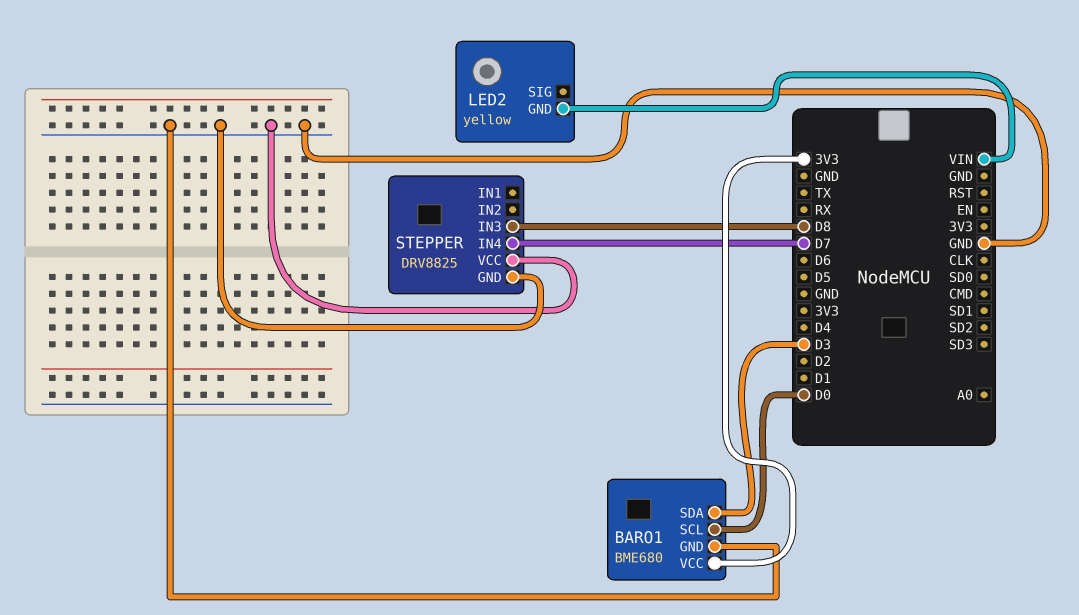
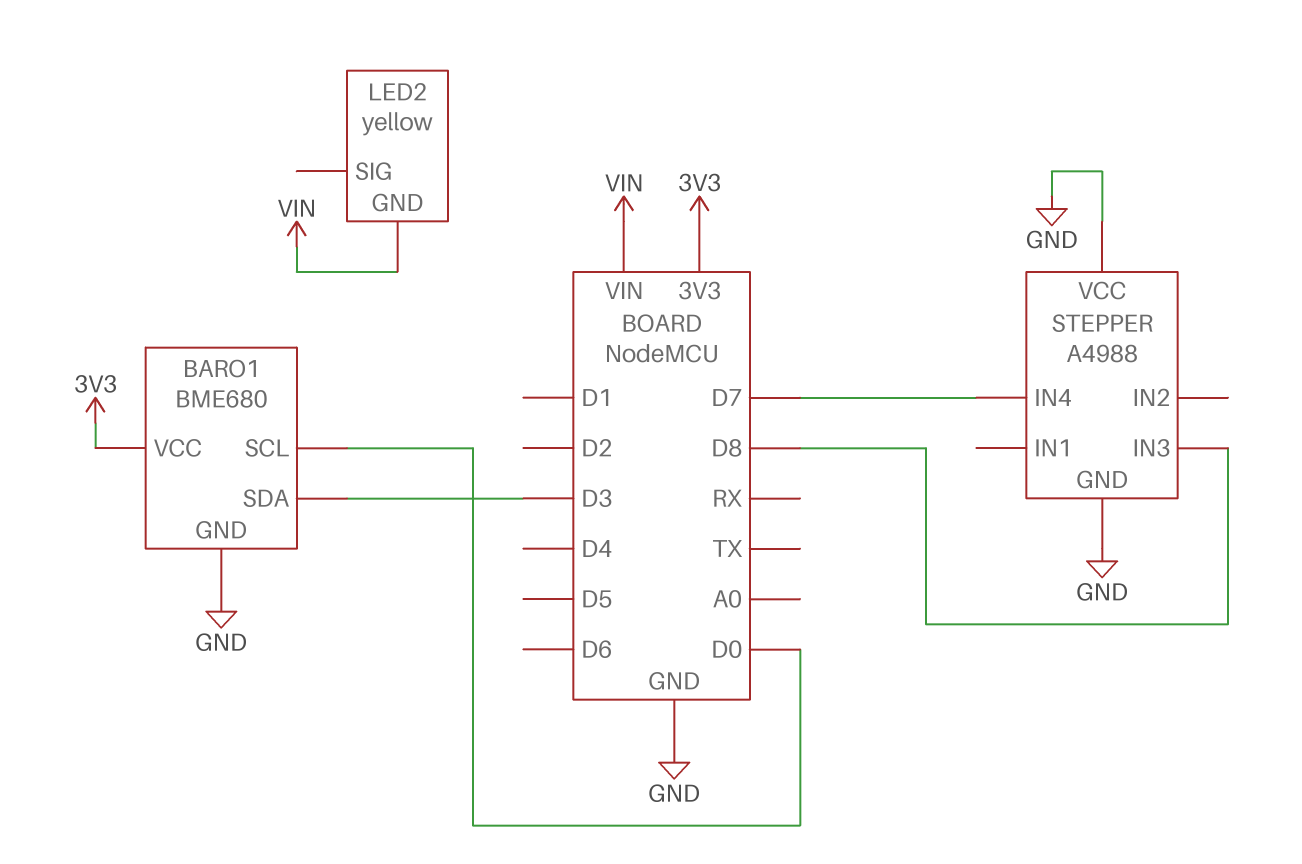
STEPPER: DRV8825 -> A4988

